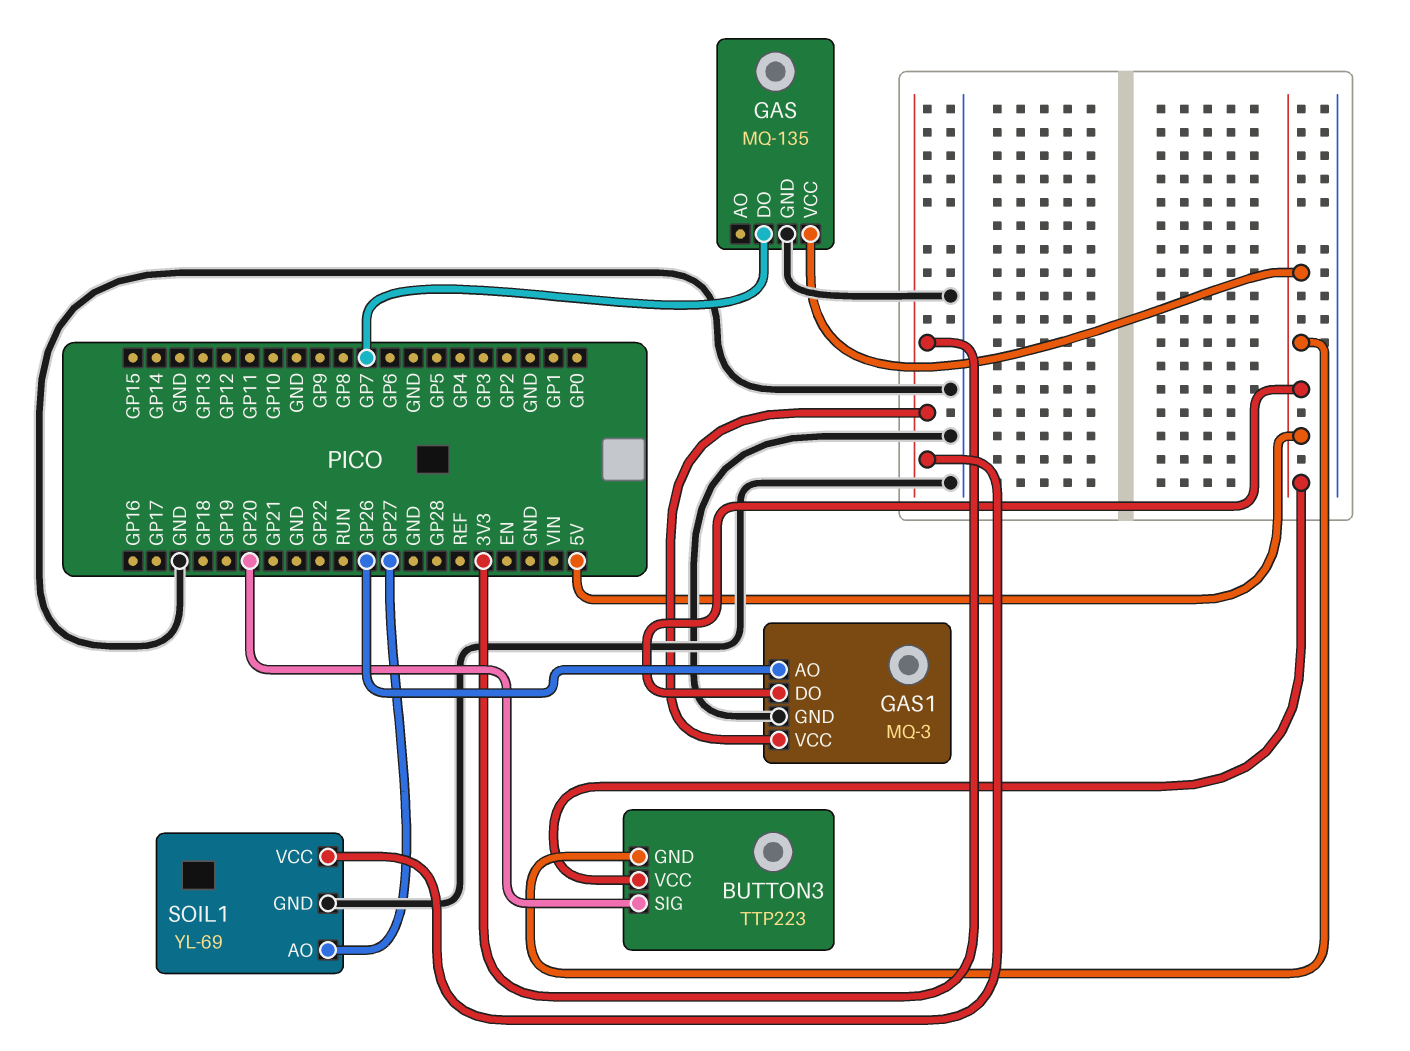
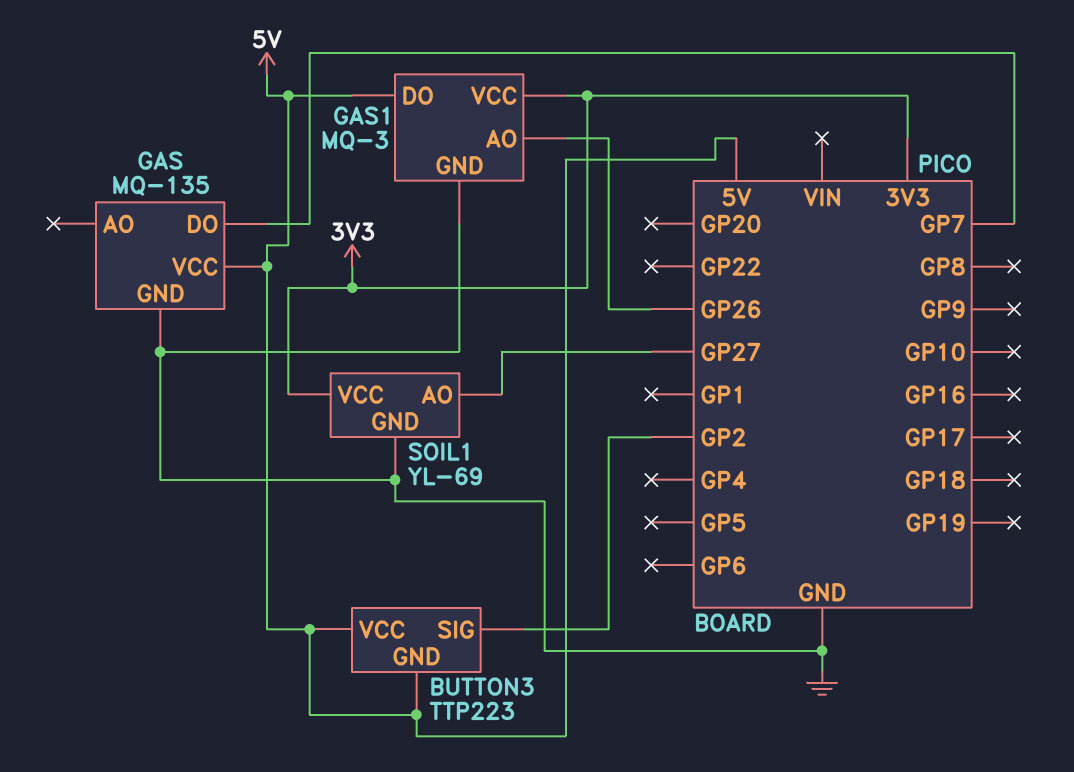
BUTTON3 pin SIG: GP20 -> GP2

